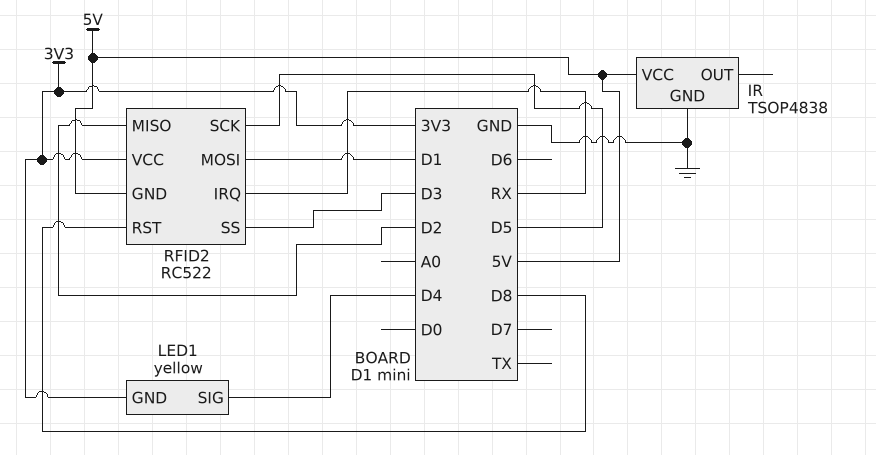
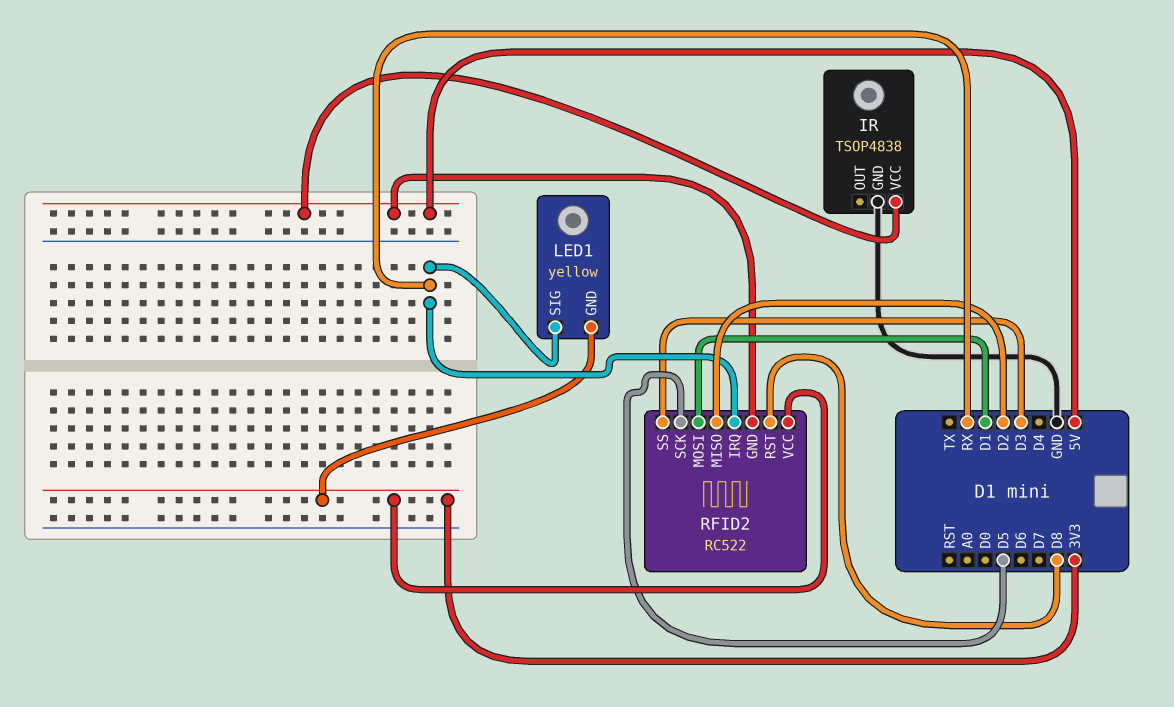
LED1 pin SIG: D4 -> RX

